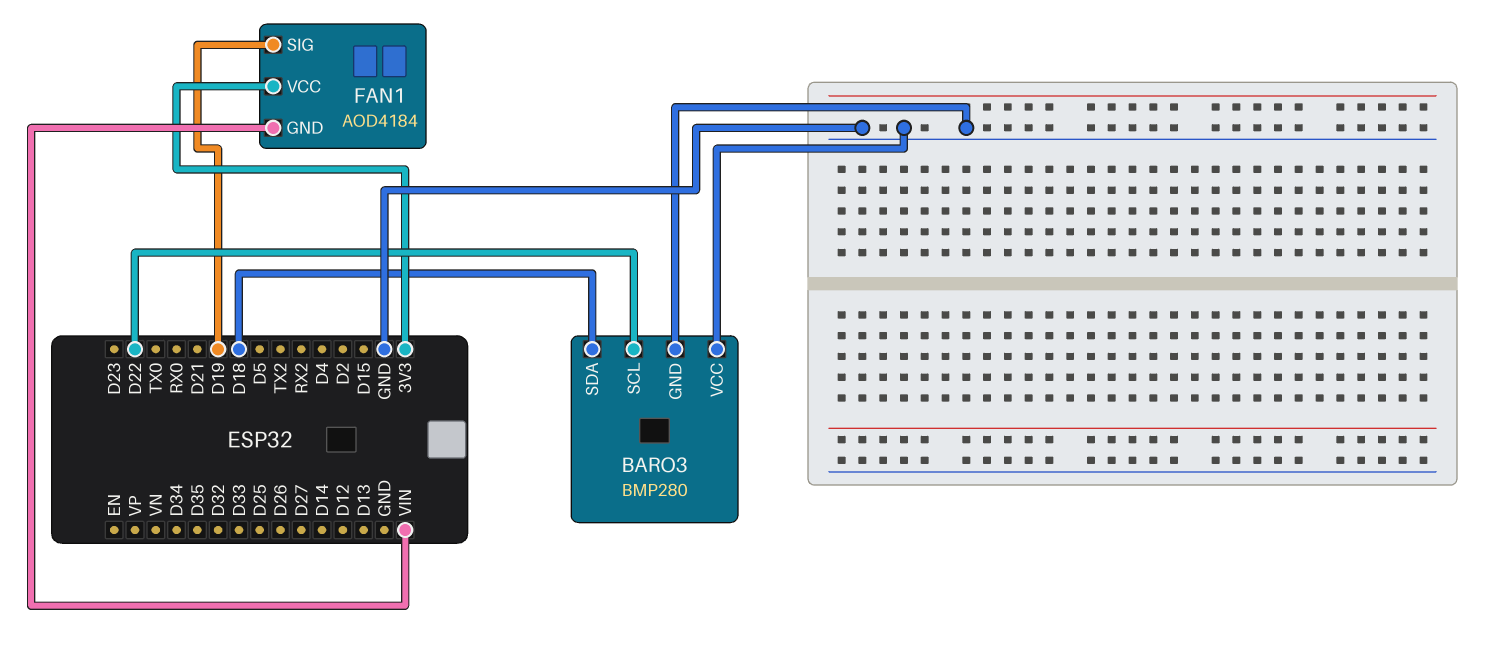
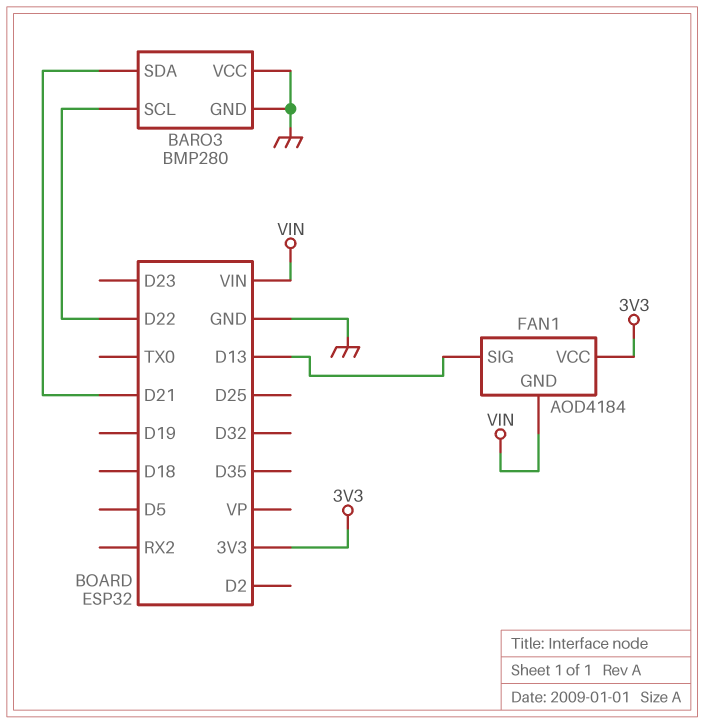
BARO3 pin SDA: D18 -> D21
FAN1 pin SIG: D19 -> D13

